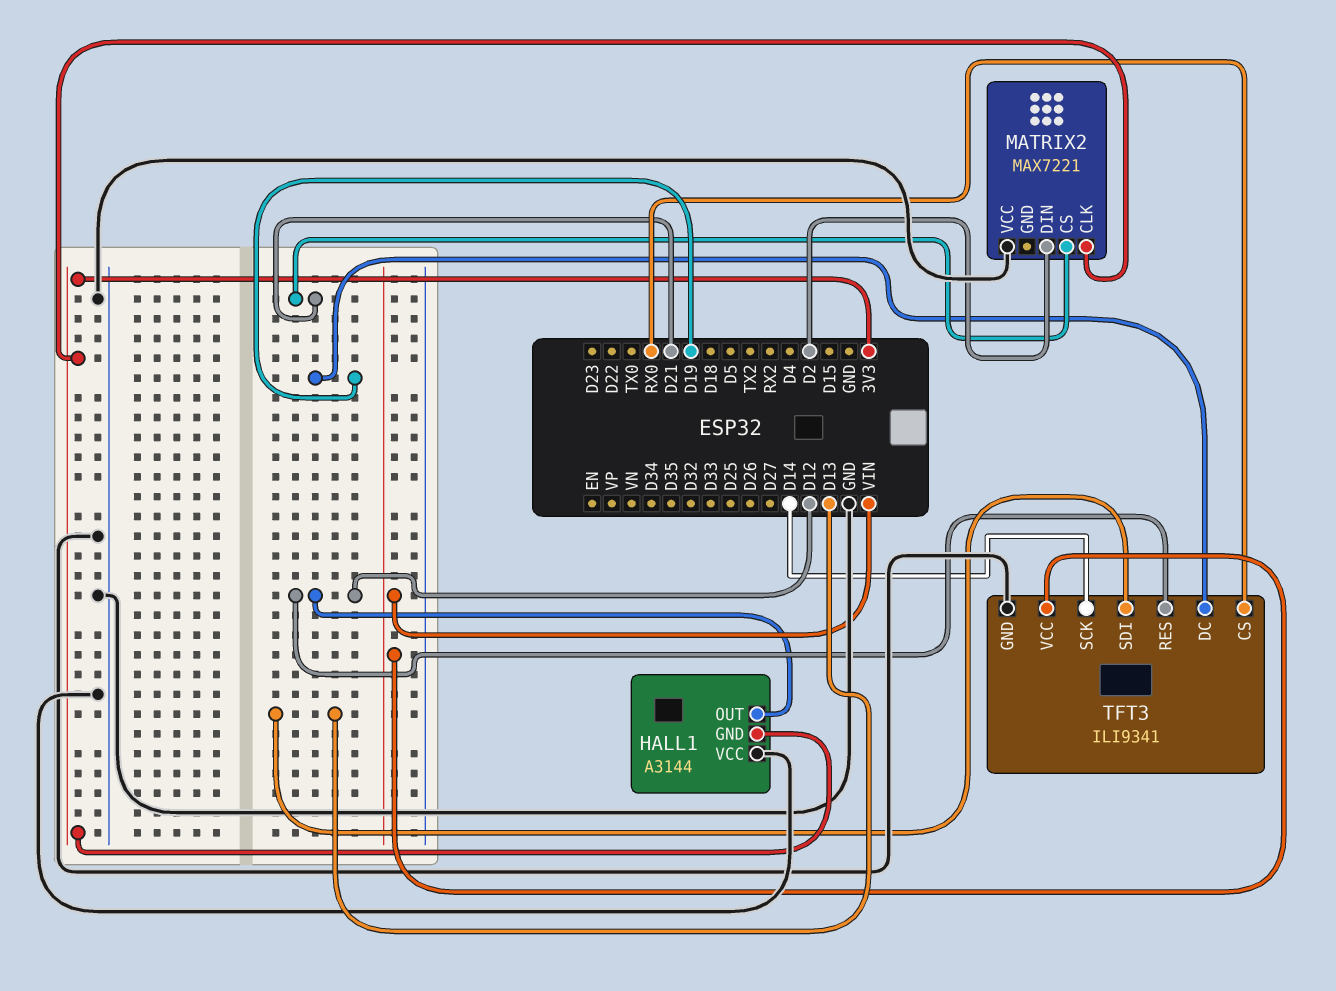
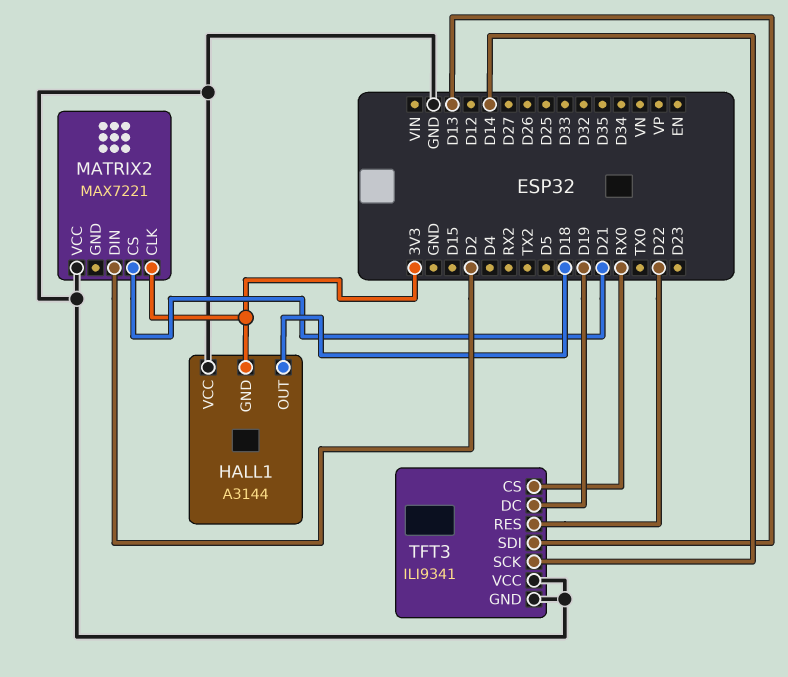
HALL1 pin OUT: D12 -> D18
TFT3 pin RES: D12 -> D22
TFT3 pin VCC: VIN -> GND

